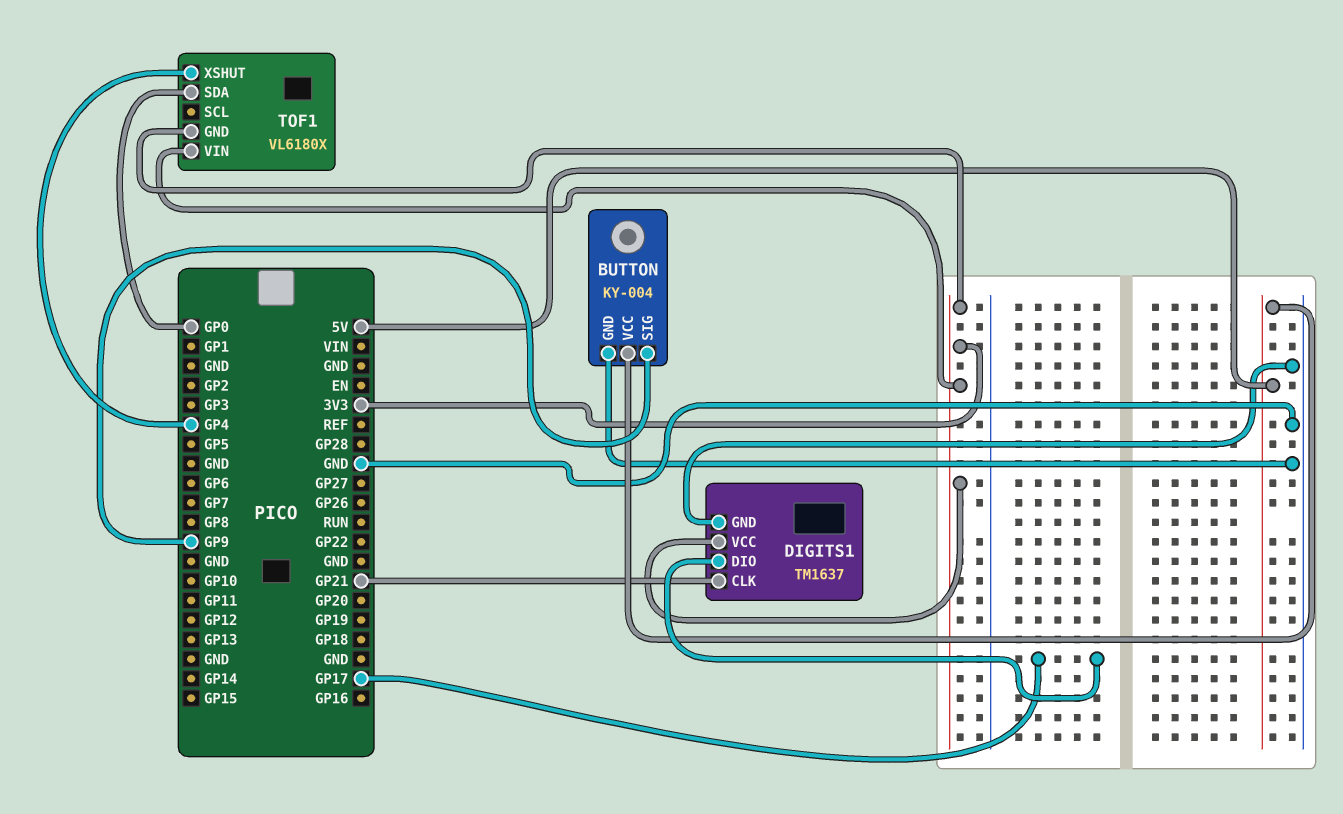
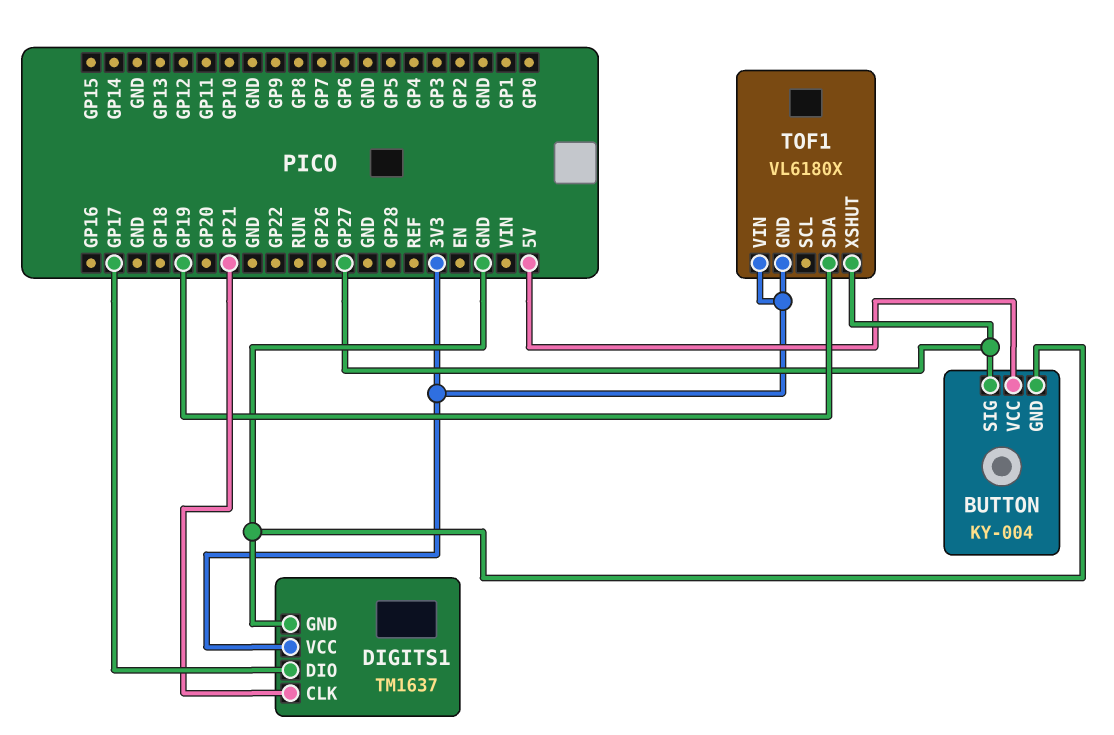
BUTTON pin SIG: GP9 -> GP27
TOF1 pin SDA: GP0 -> GP19
TOF1 pin XSHUT: GP4 -> GP27

